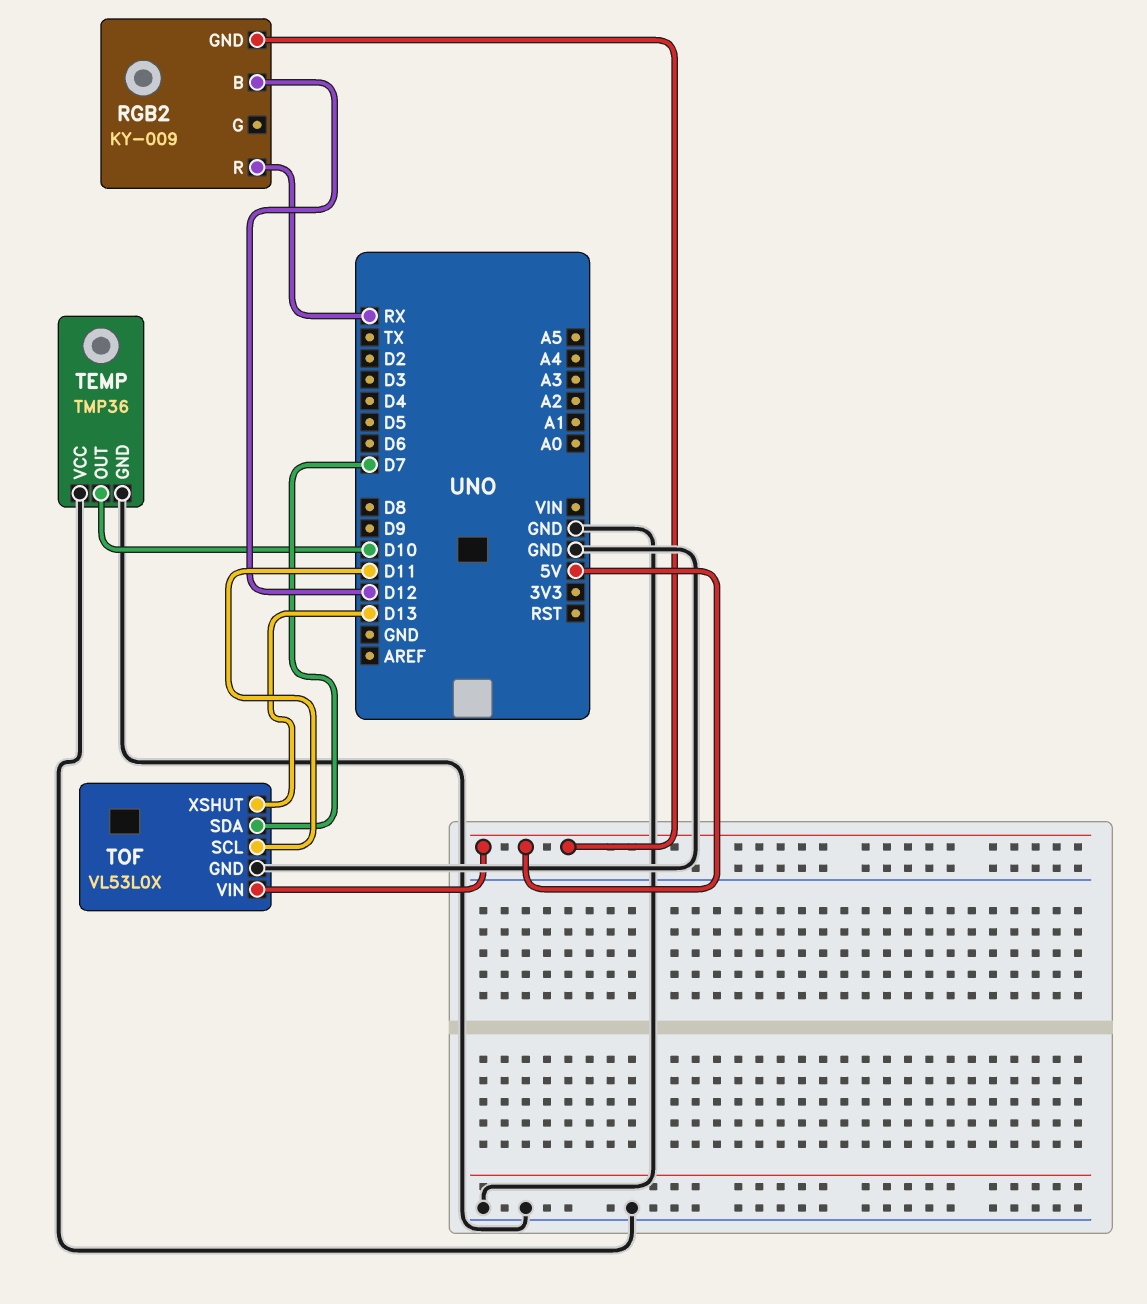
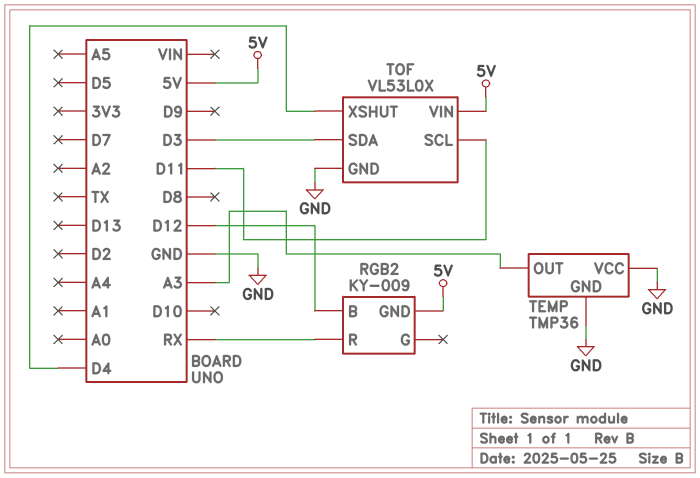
TEMP pin OUT: D10 -> A3
TOF pin SDA: D7 -> D3
TOF pin XSHUT: D13 -> D4

